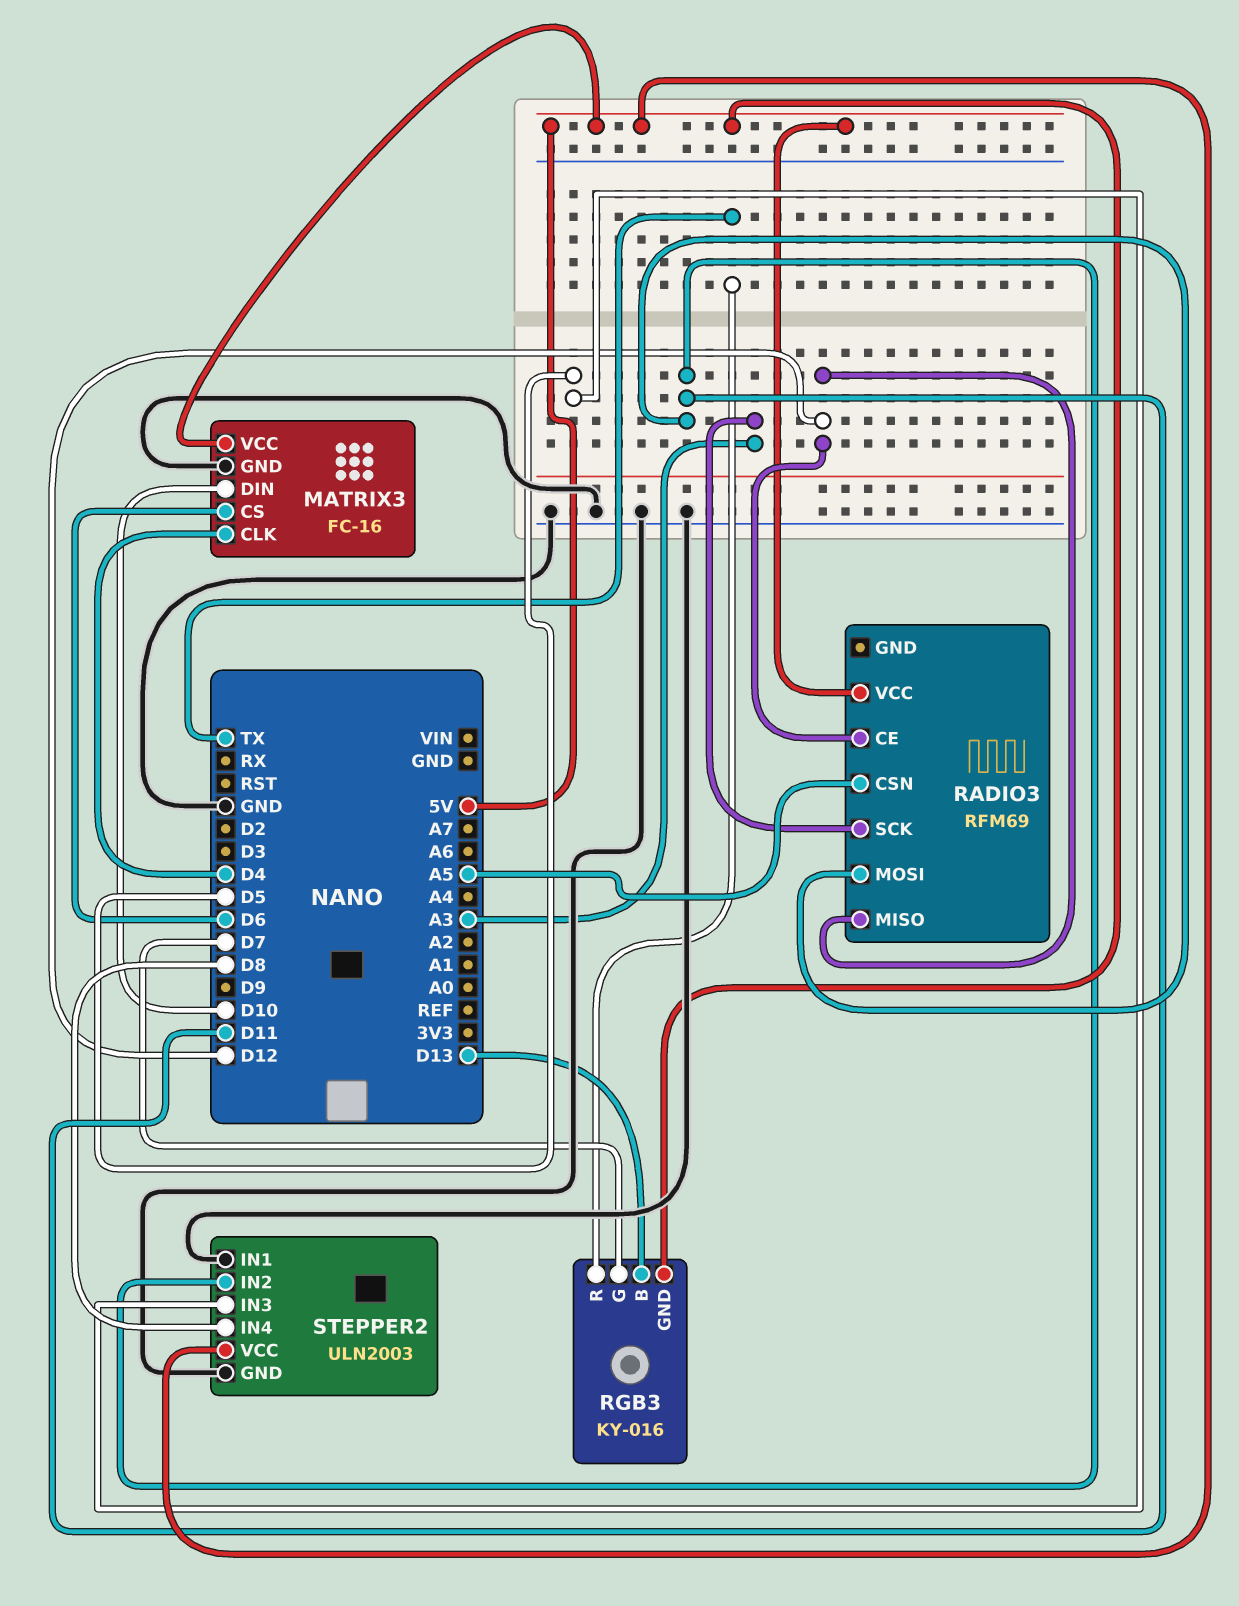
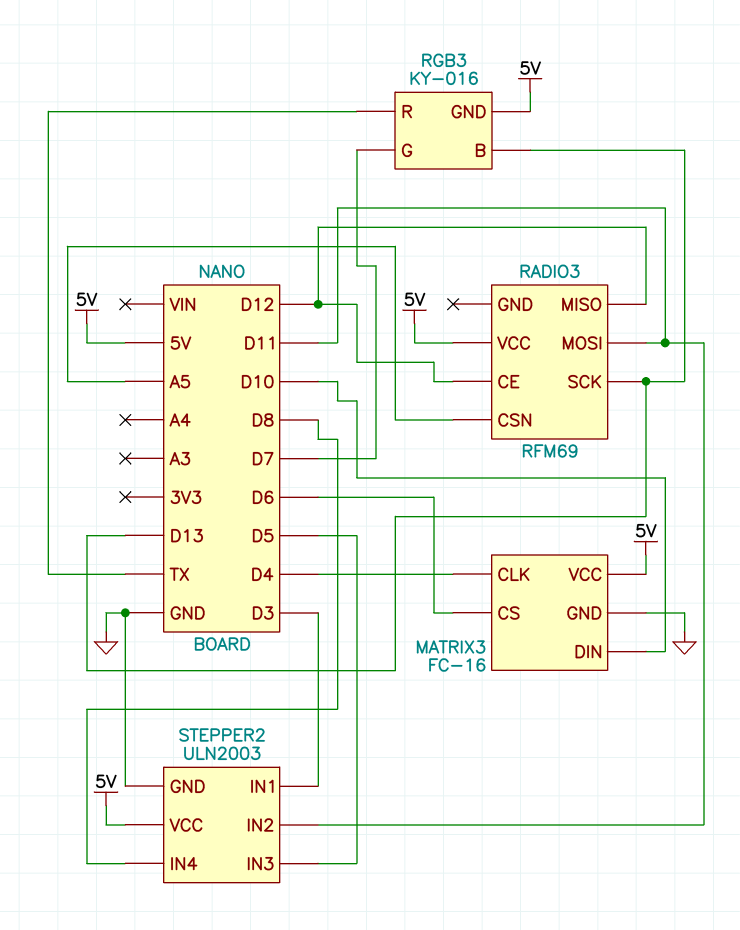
RADIO3 pin SCK: A3 -> D13
STEPPER2 pin IN1: GND -> D3

